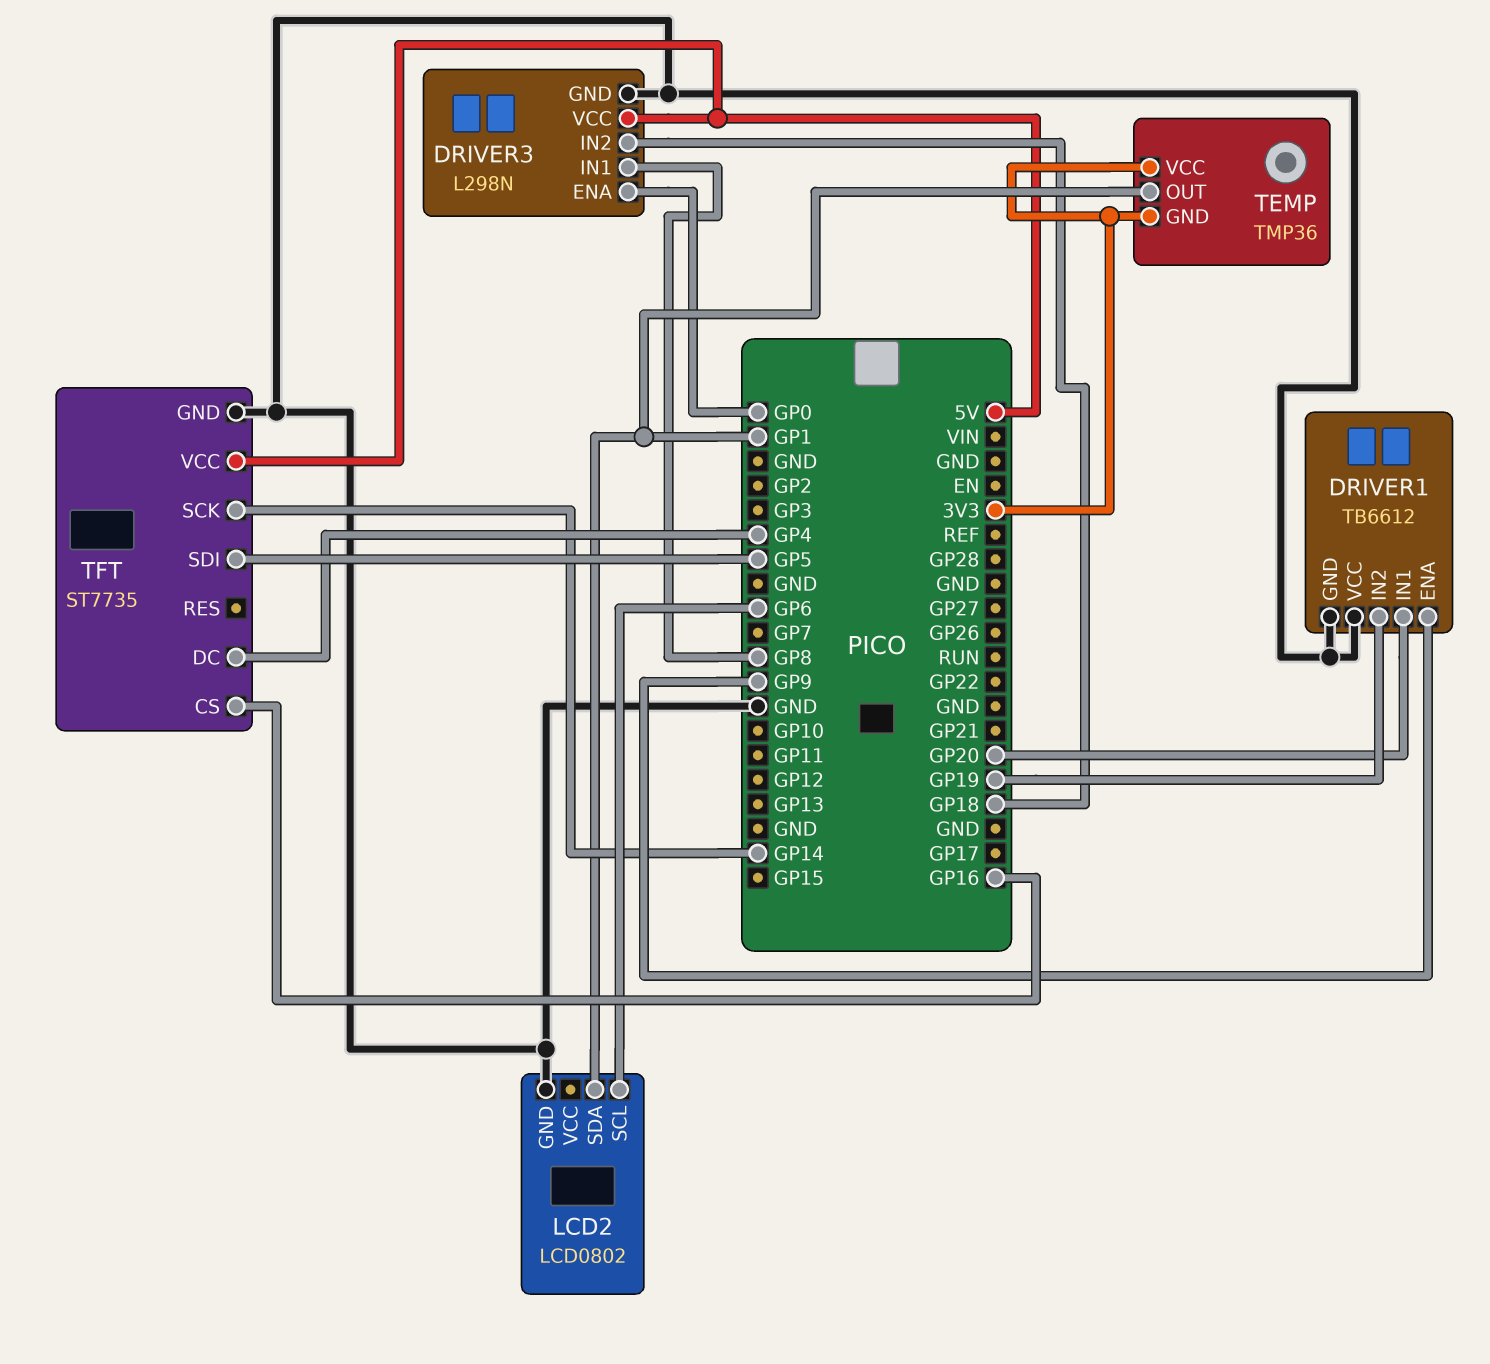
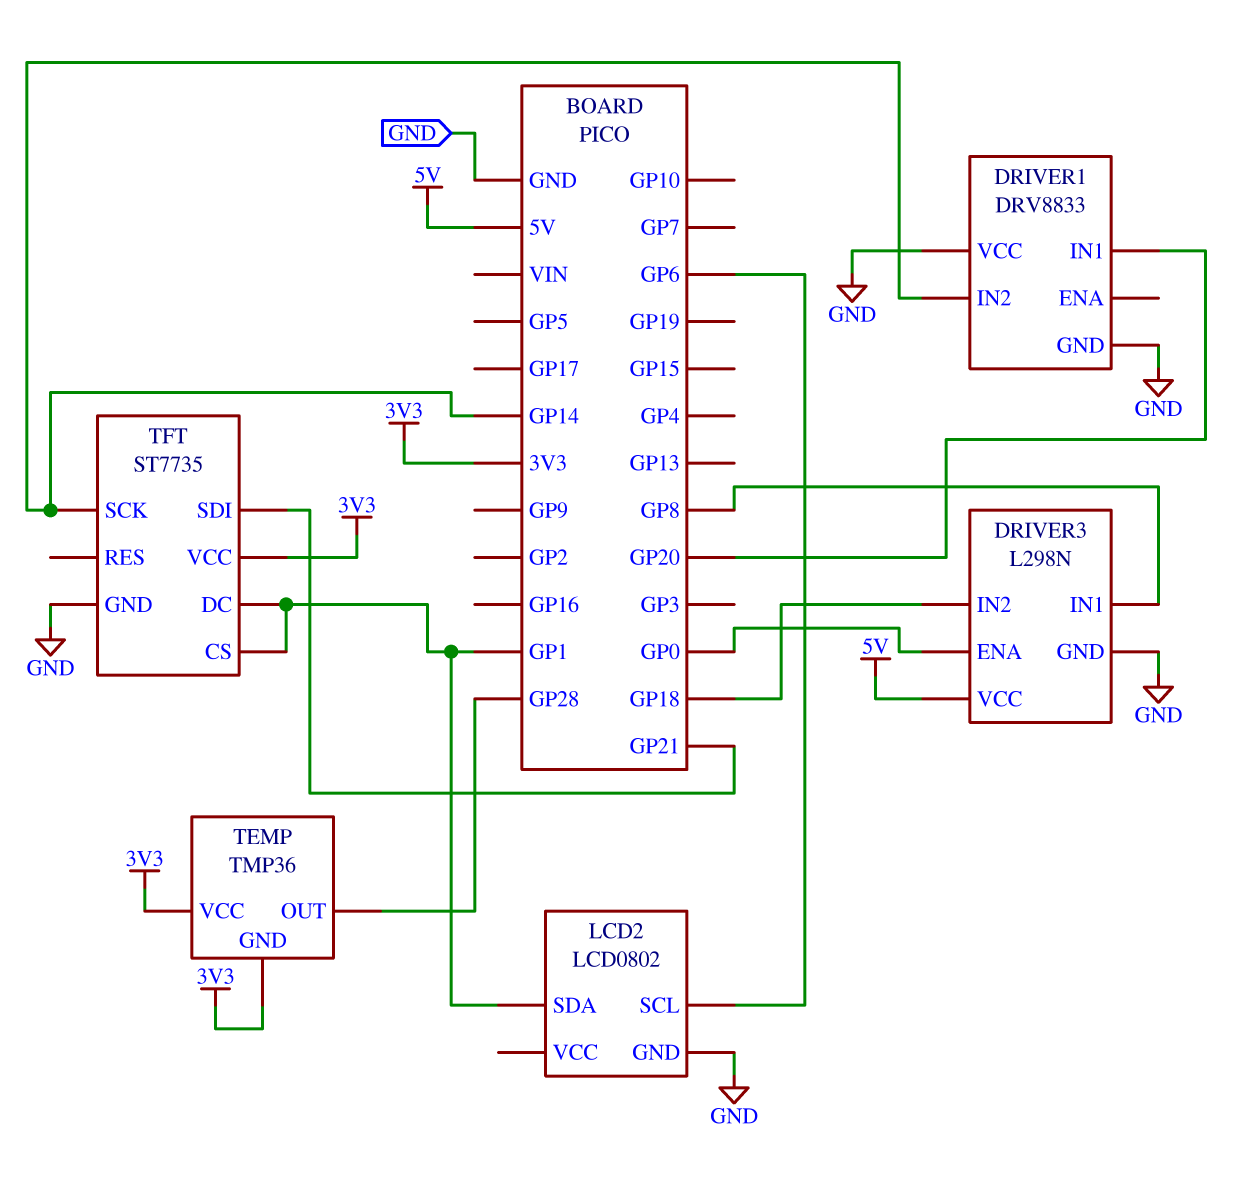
DRIVER1: TB6612 -> DRV8833
DRIVER1 pin ENA: GP9 -> none
DRIVER1 pin IN2: GP19 -> GP14
TEMP pin OUT: GP1 -> GP28
TFT pin CS: GP16 -> GP1
TFT pin DC: GP4 -> GP1
TFT pin SDI: GP5 -> GP21
TFT pin VCC: 5V -> 3V3

